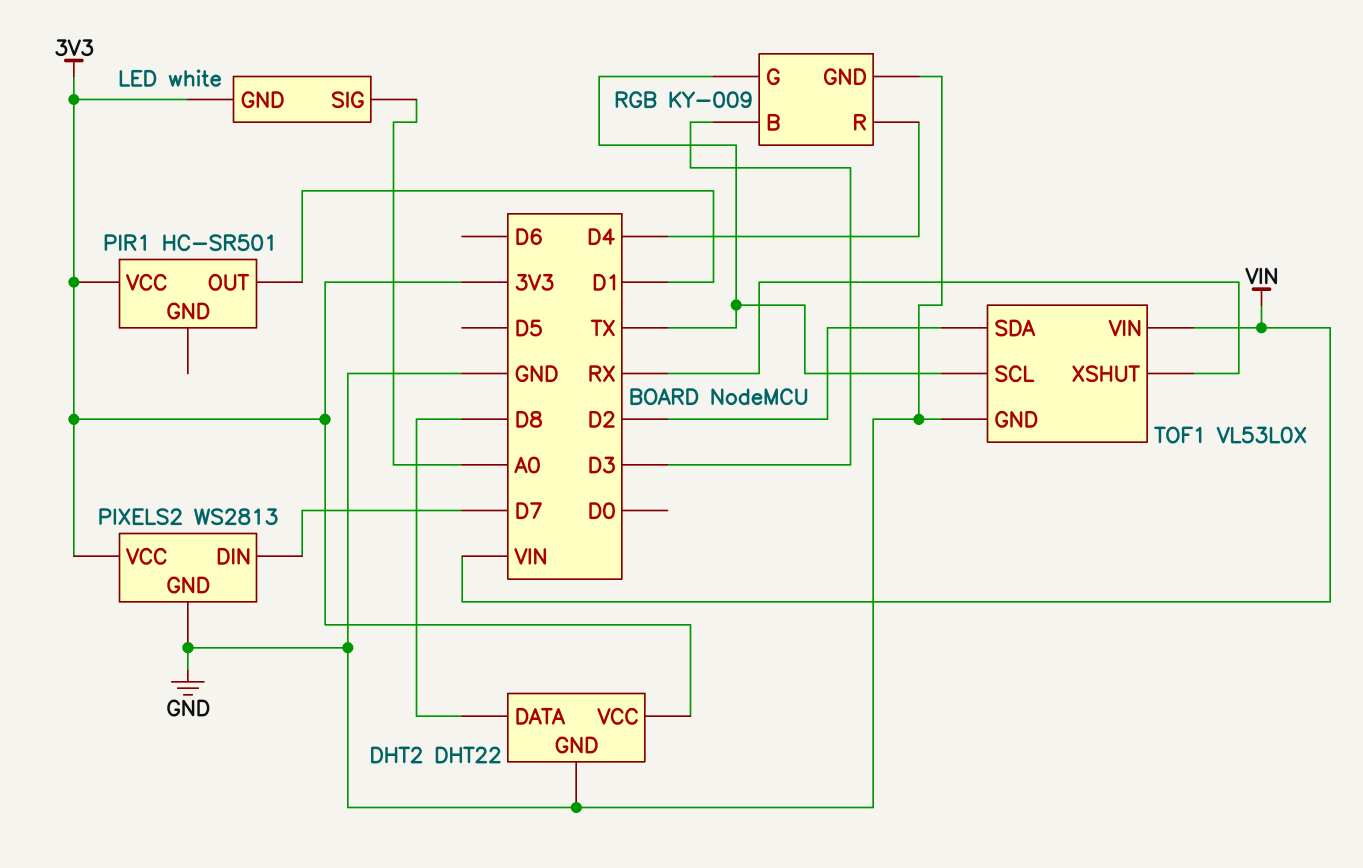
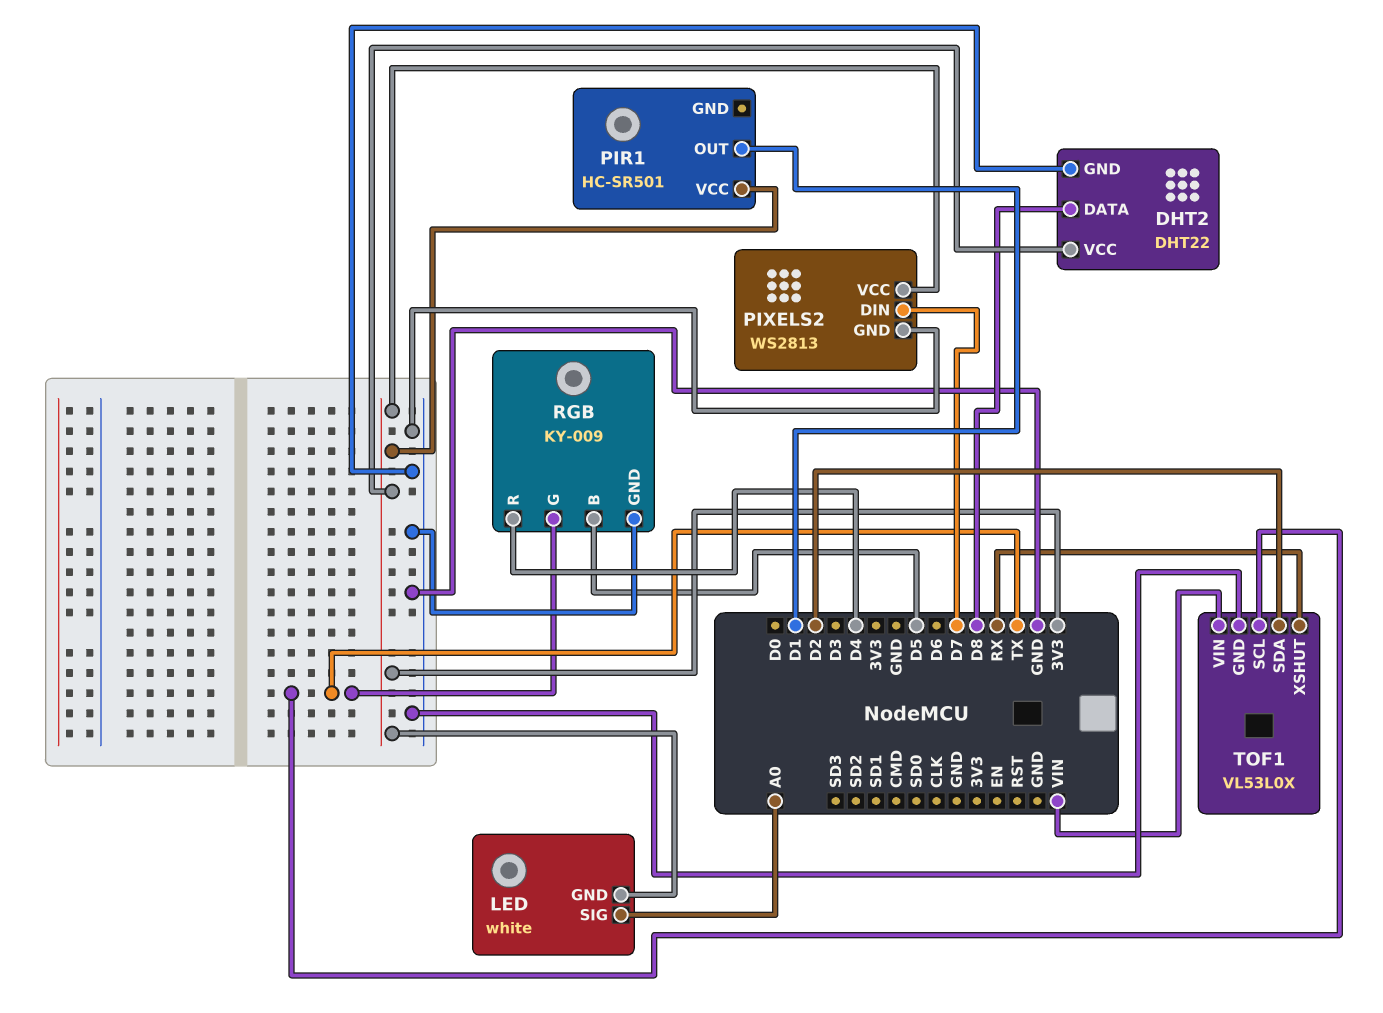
RGB pin B: D3 -> D5

